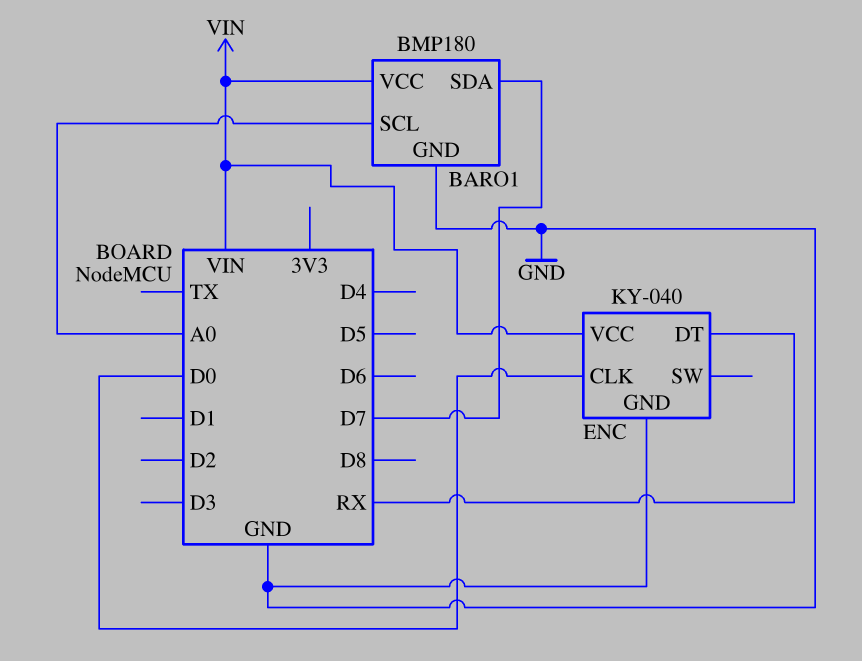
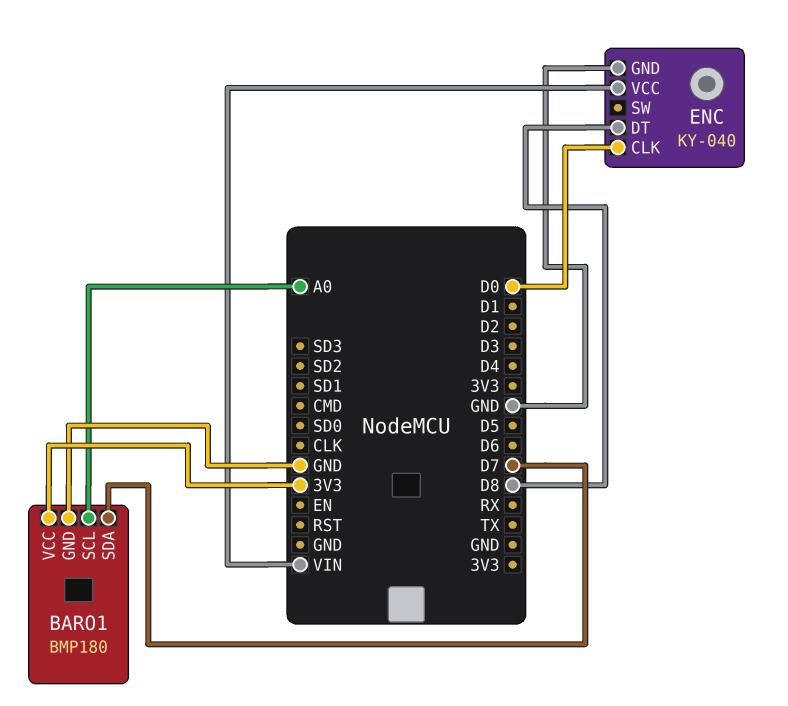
BARO1 pin VCC: VIN -> 3V3
ENC pin DT: RX -> D8

